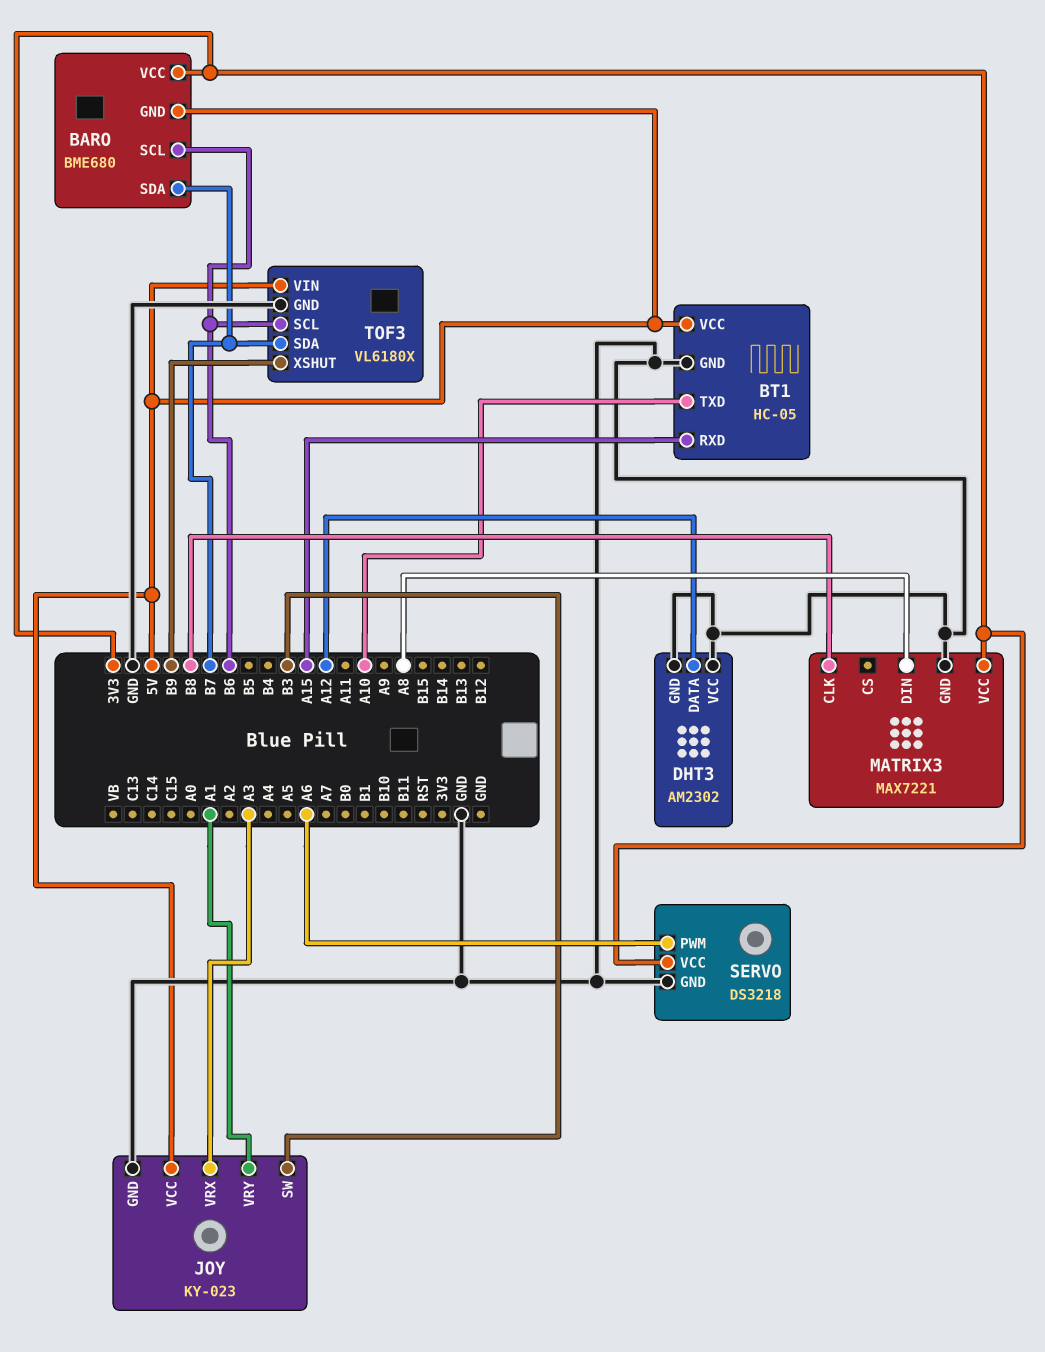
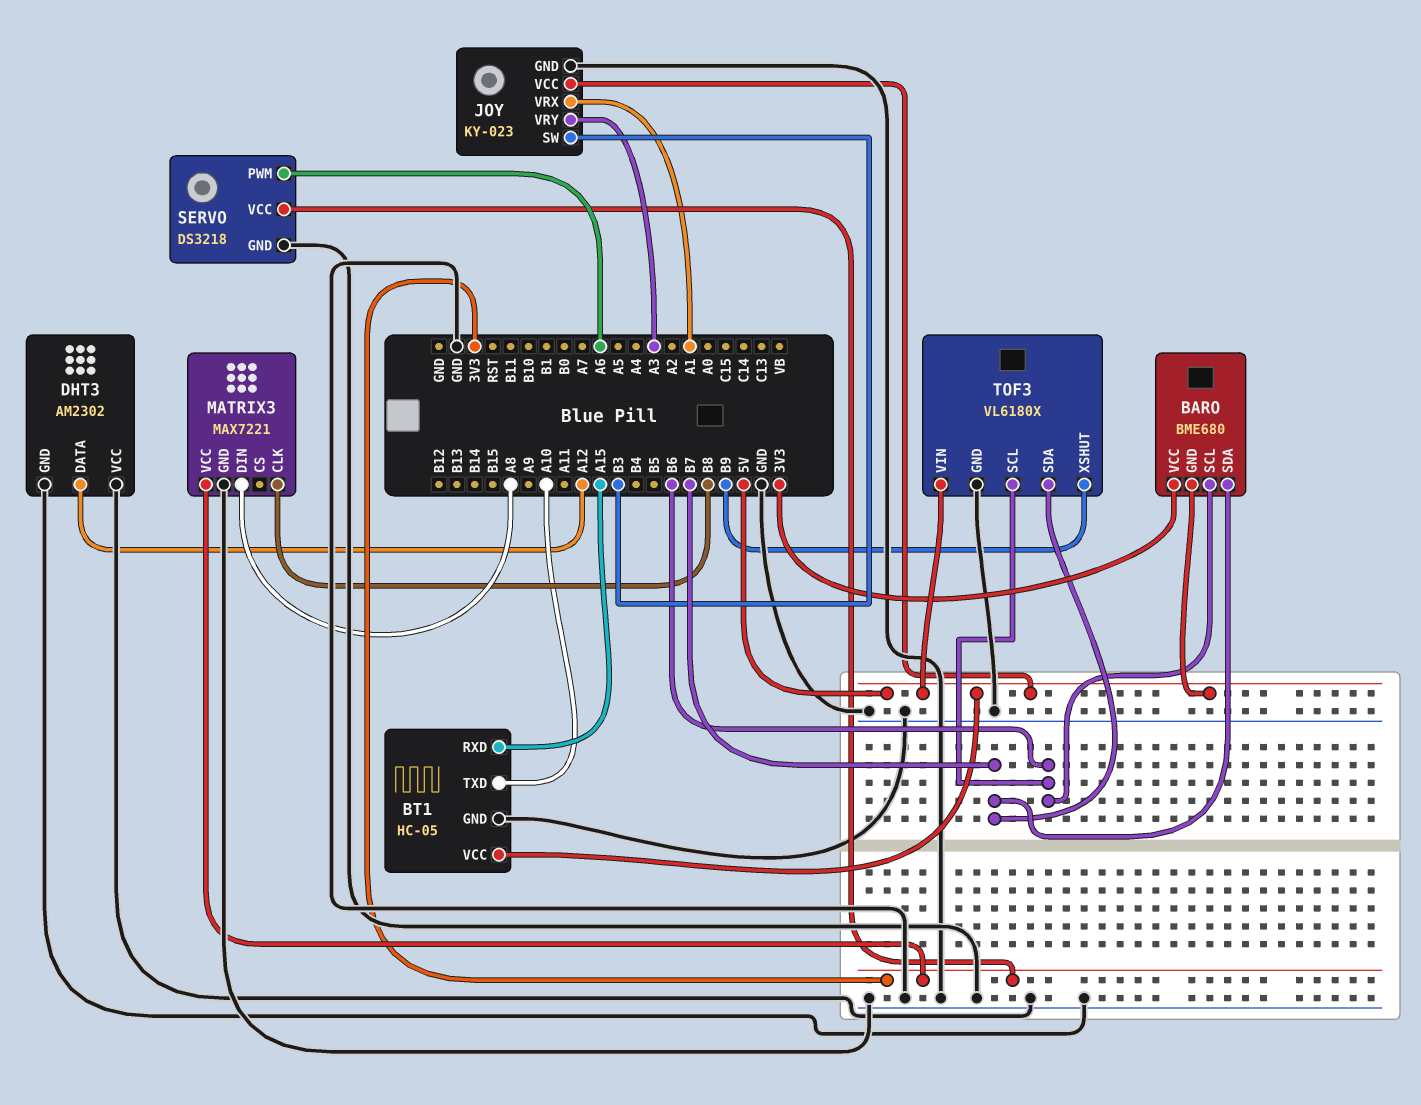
JOY pin VRX: A3 -> A1
JOY pin VRY: A1 -> A3

